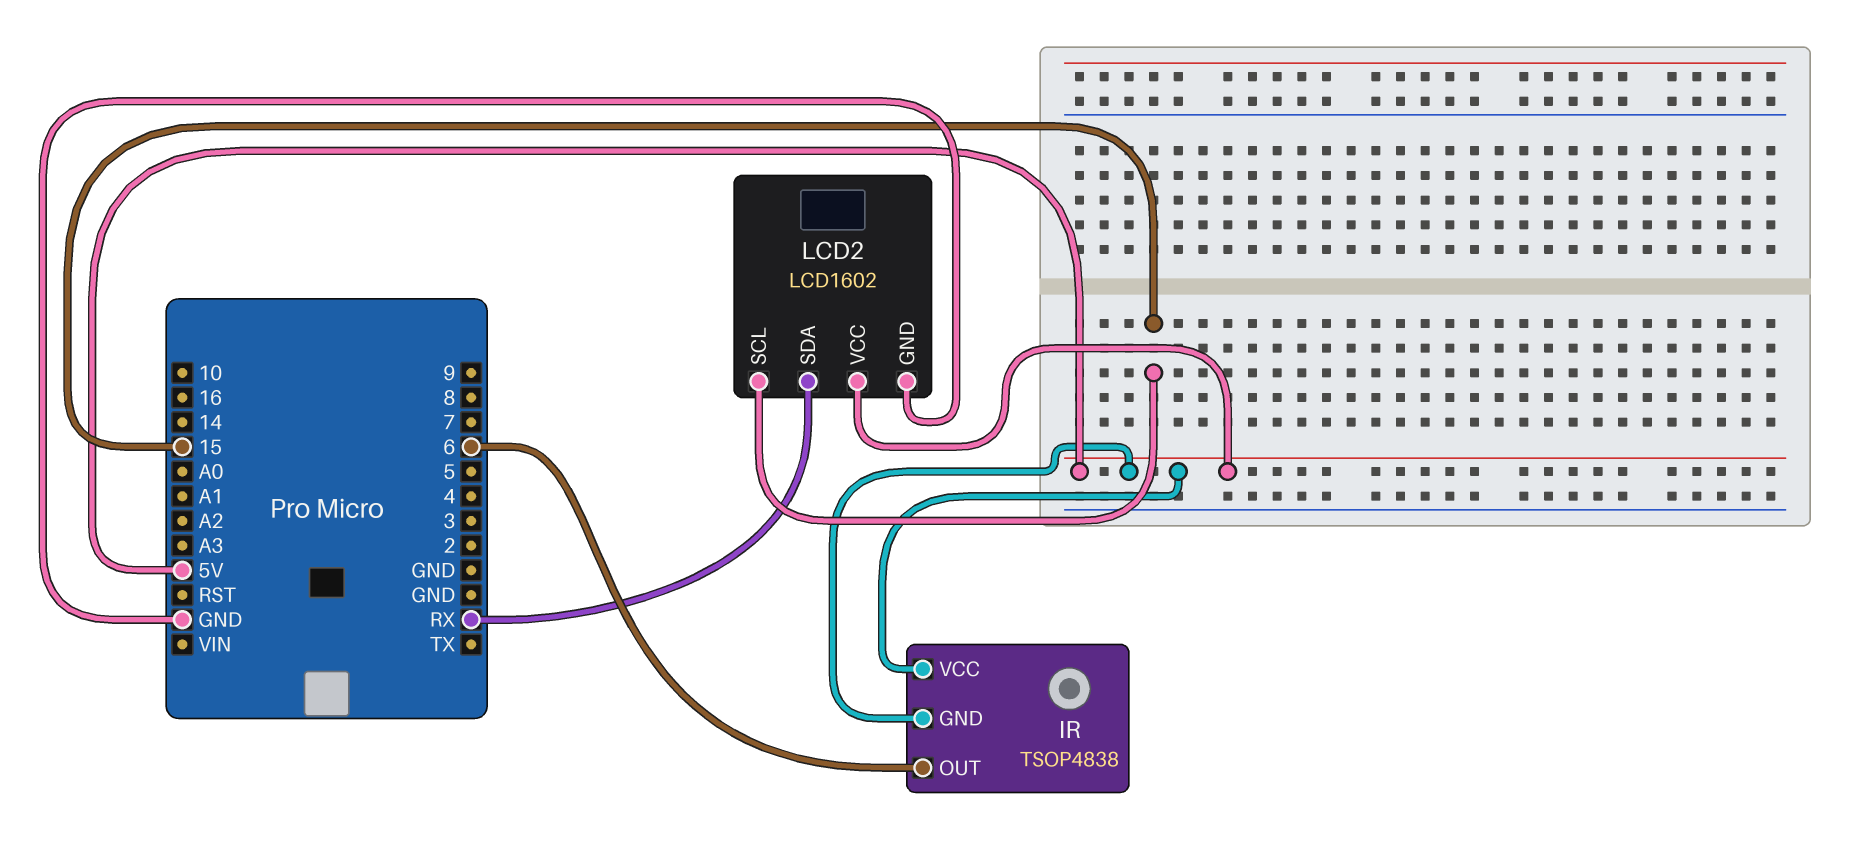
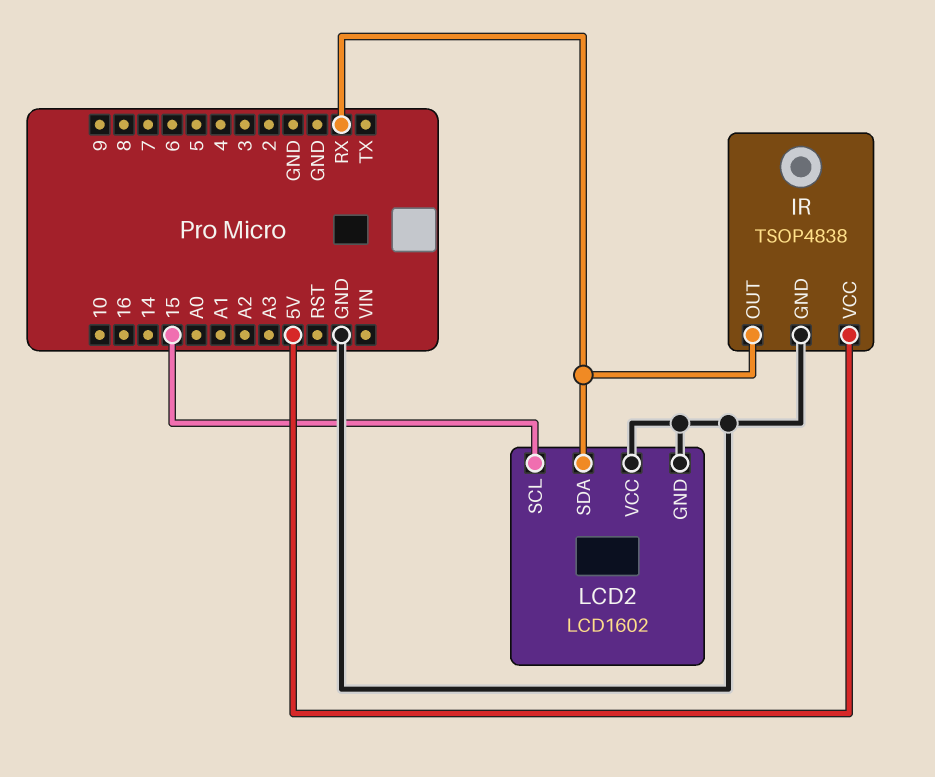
IR pin GND: 5V -> GND
IR pin OUT: 6 -> RX
LCD2 pin VCC: 5V -> GND

